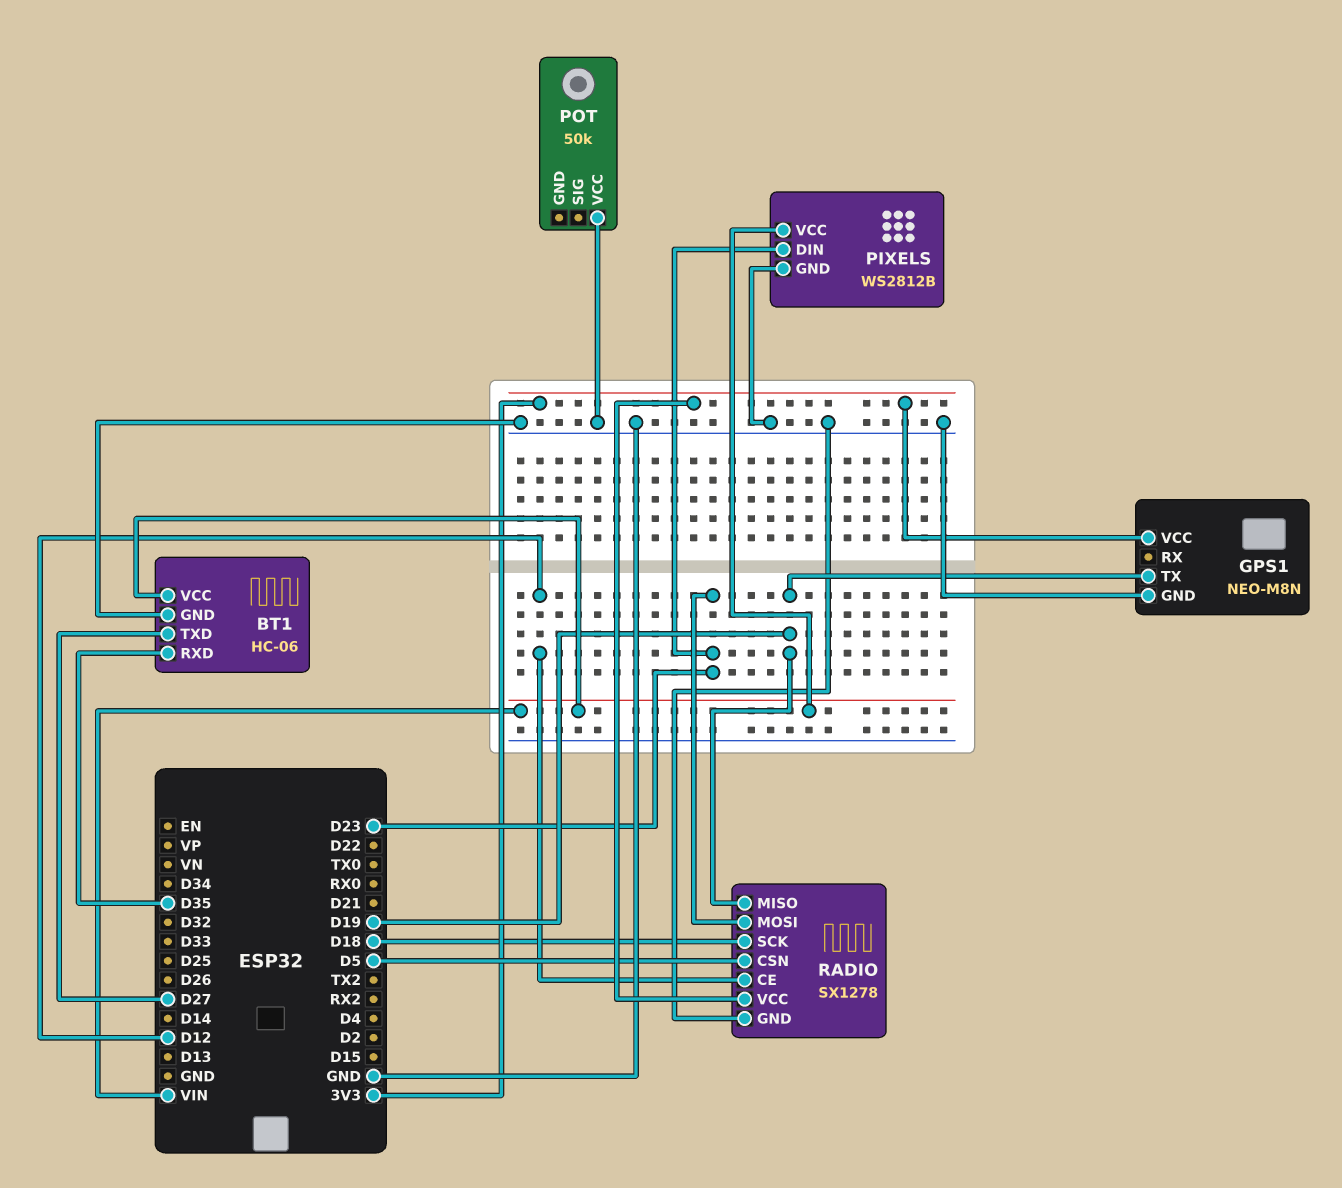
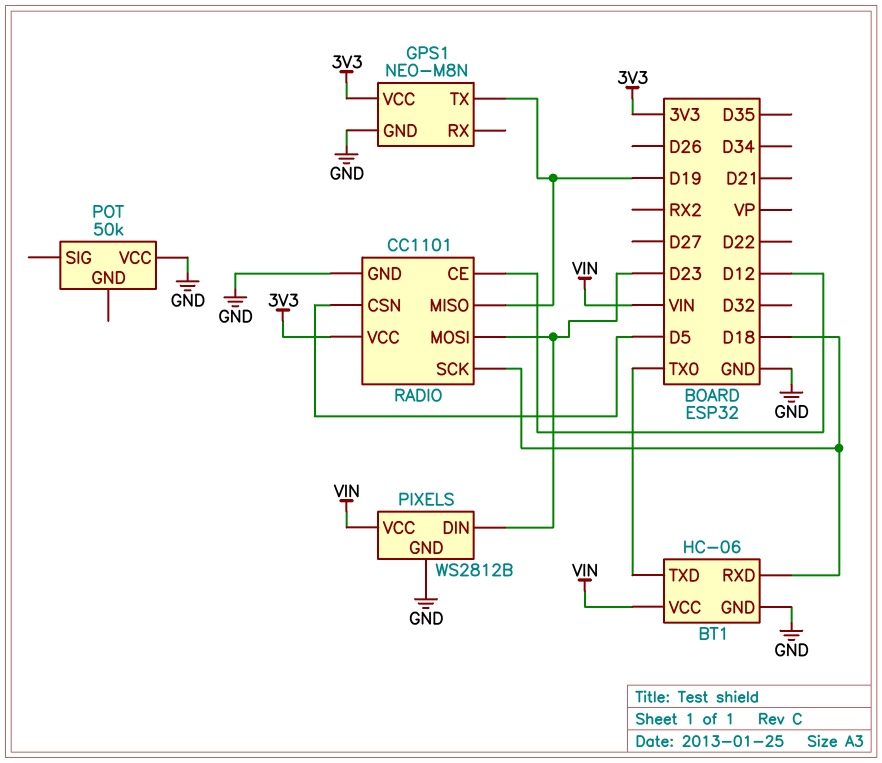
BT1 pin RXD: D35 -> D18
BT1 pin TXD: D27 -> TX0
RADIO: SX1278 -> CC1101

